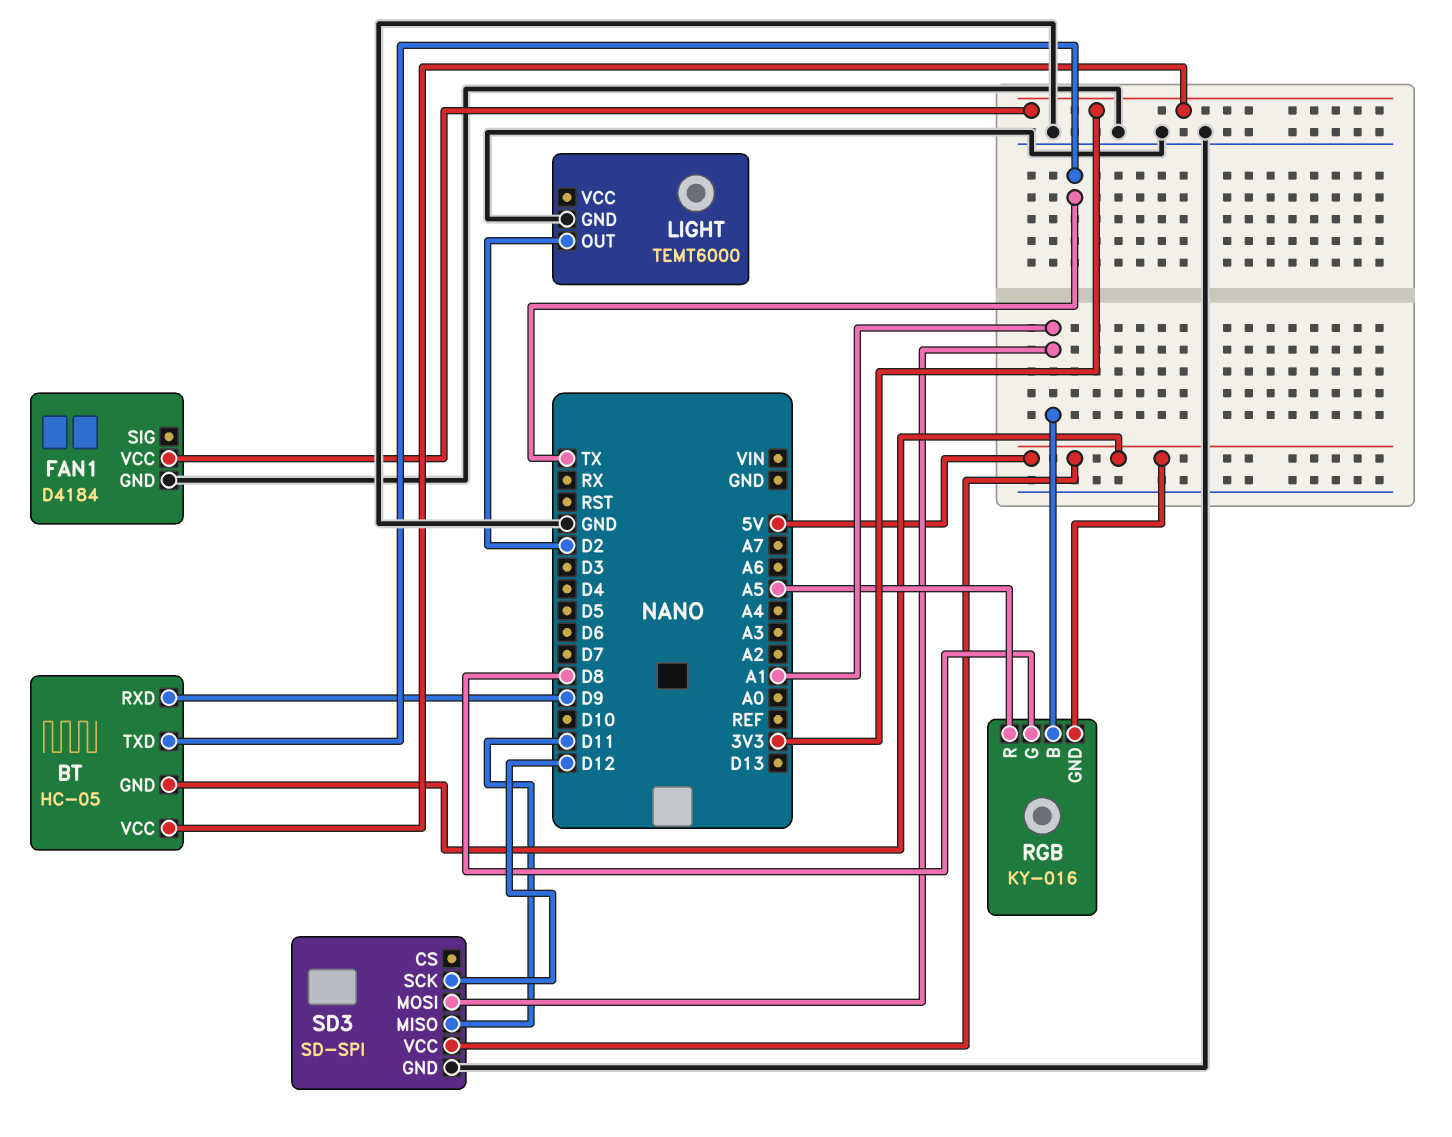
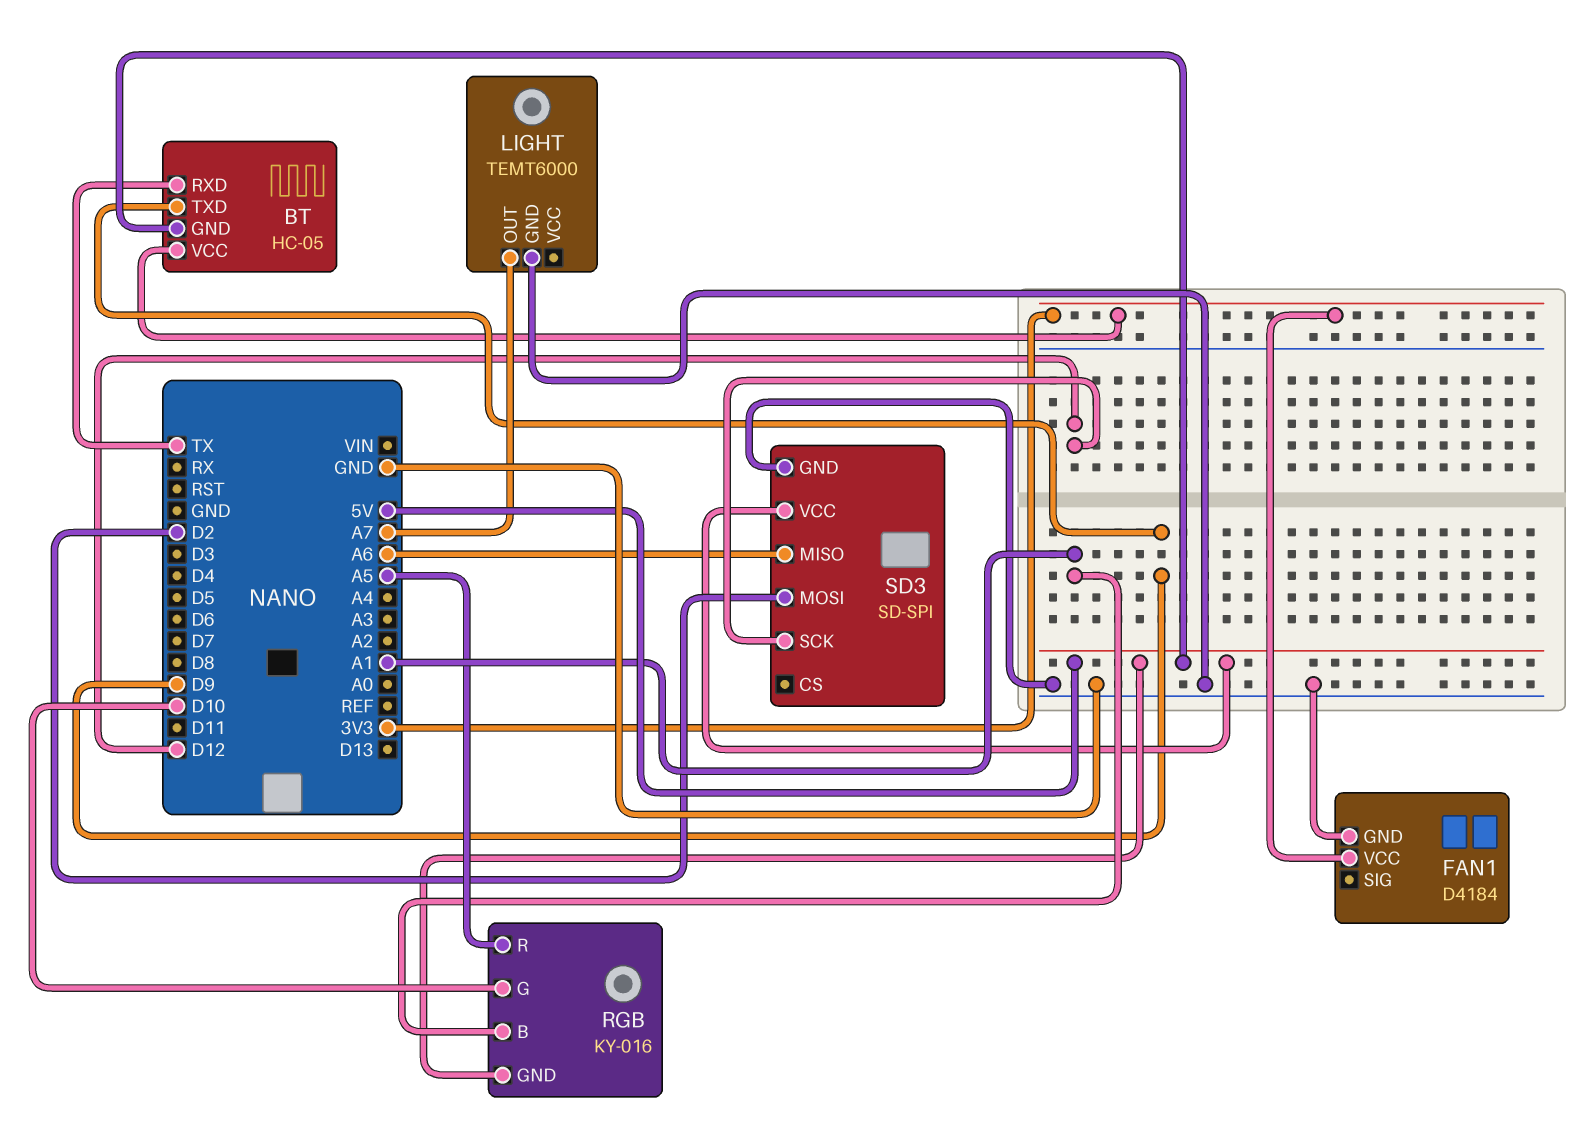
BT pin RXD: D9 -> TX
BT pin TXD: TX -> D9
LIGHT pin OUT: D2 -> A7
RGB pin G: D8 -> D10
SD3 pin MISO: D11 -> A6
SD3 pin MOSI: A1 -> D2

